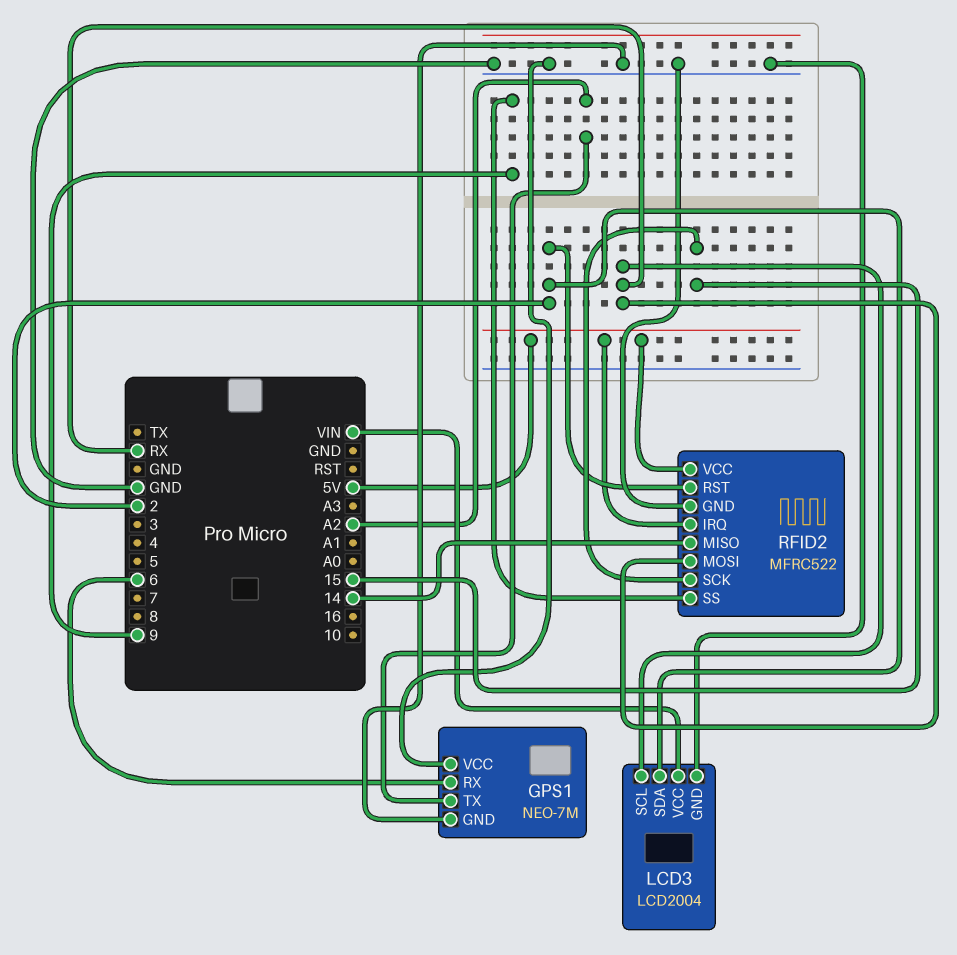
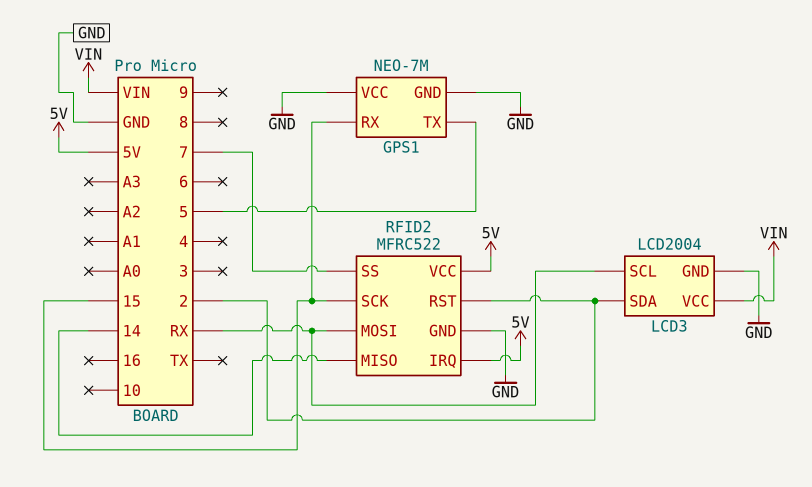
GPS1 pin RX: 6 -> 15
GPS1 pin TX: A2 -> 5
RFID2 pin SS: 9 -> 7

